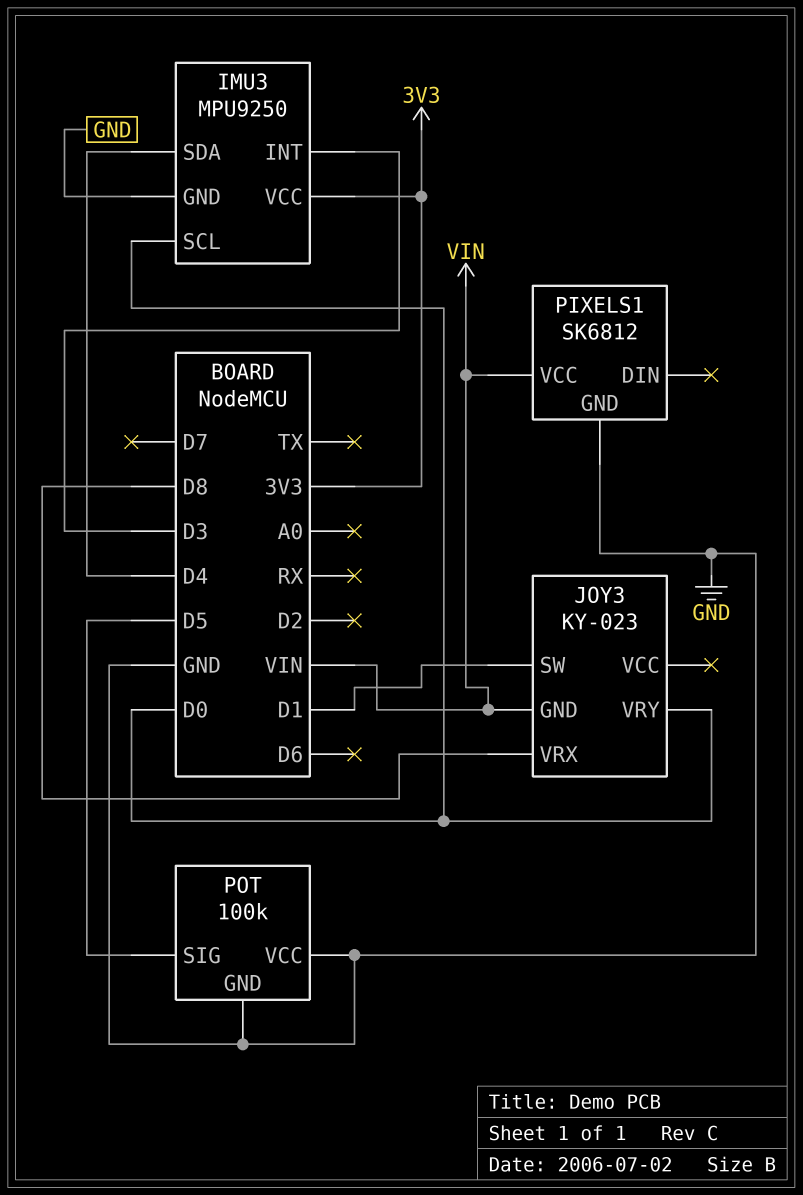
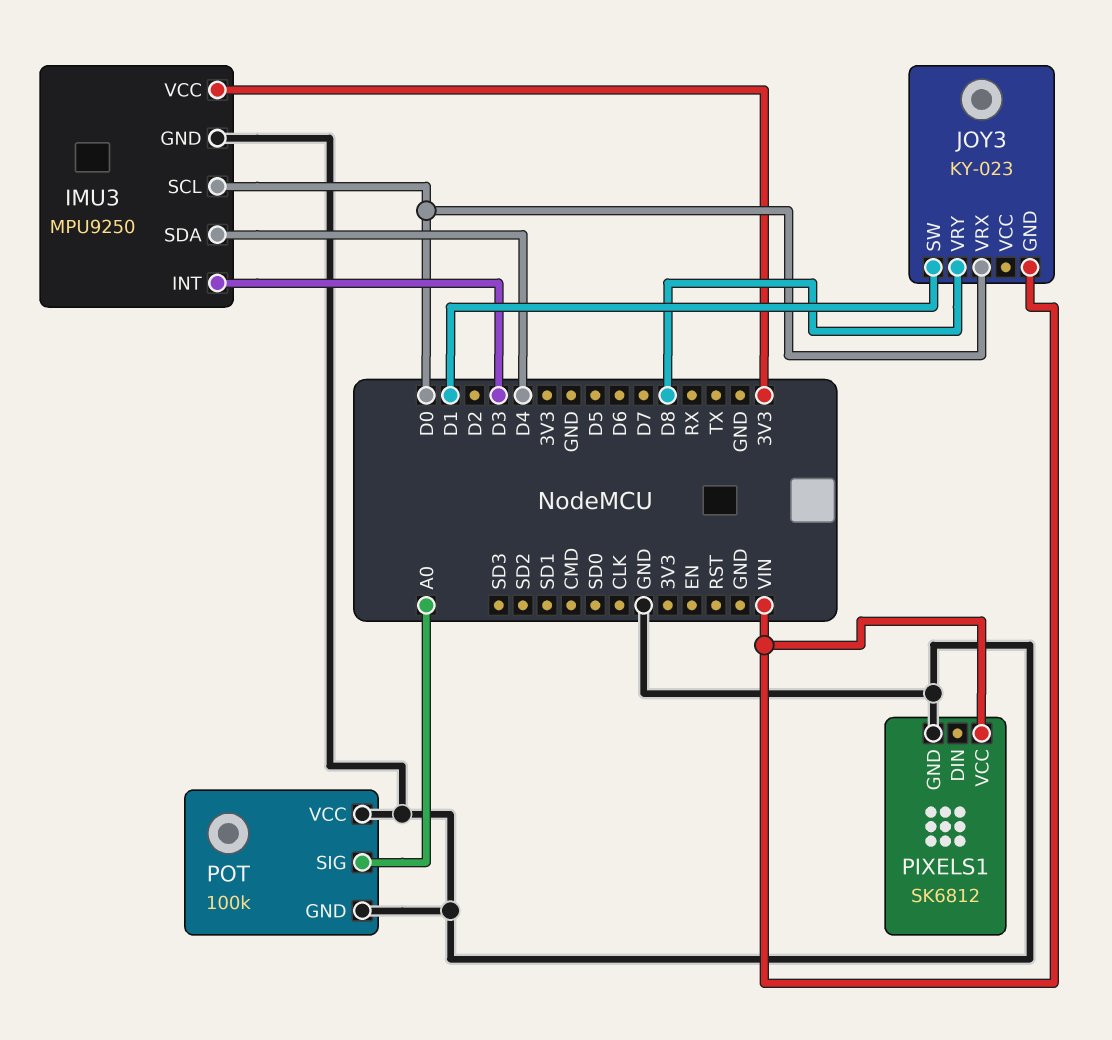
JOY3 pin VRX: D8 -> D0
JOY3 pin VRY: D0 -> D8
POT pin SIG: D5 -> A0

